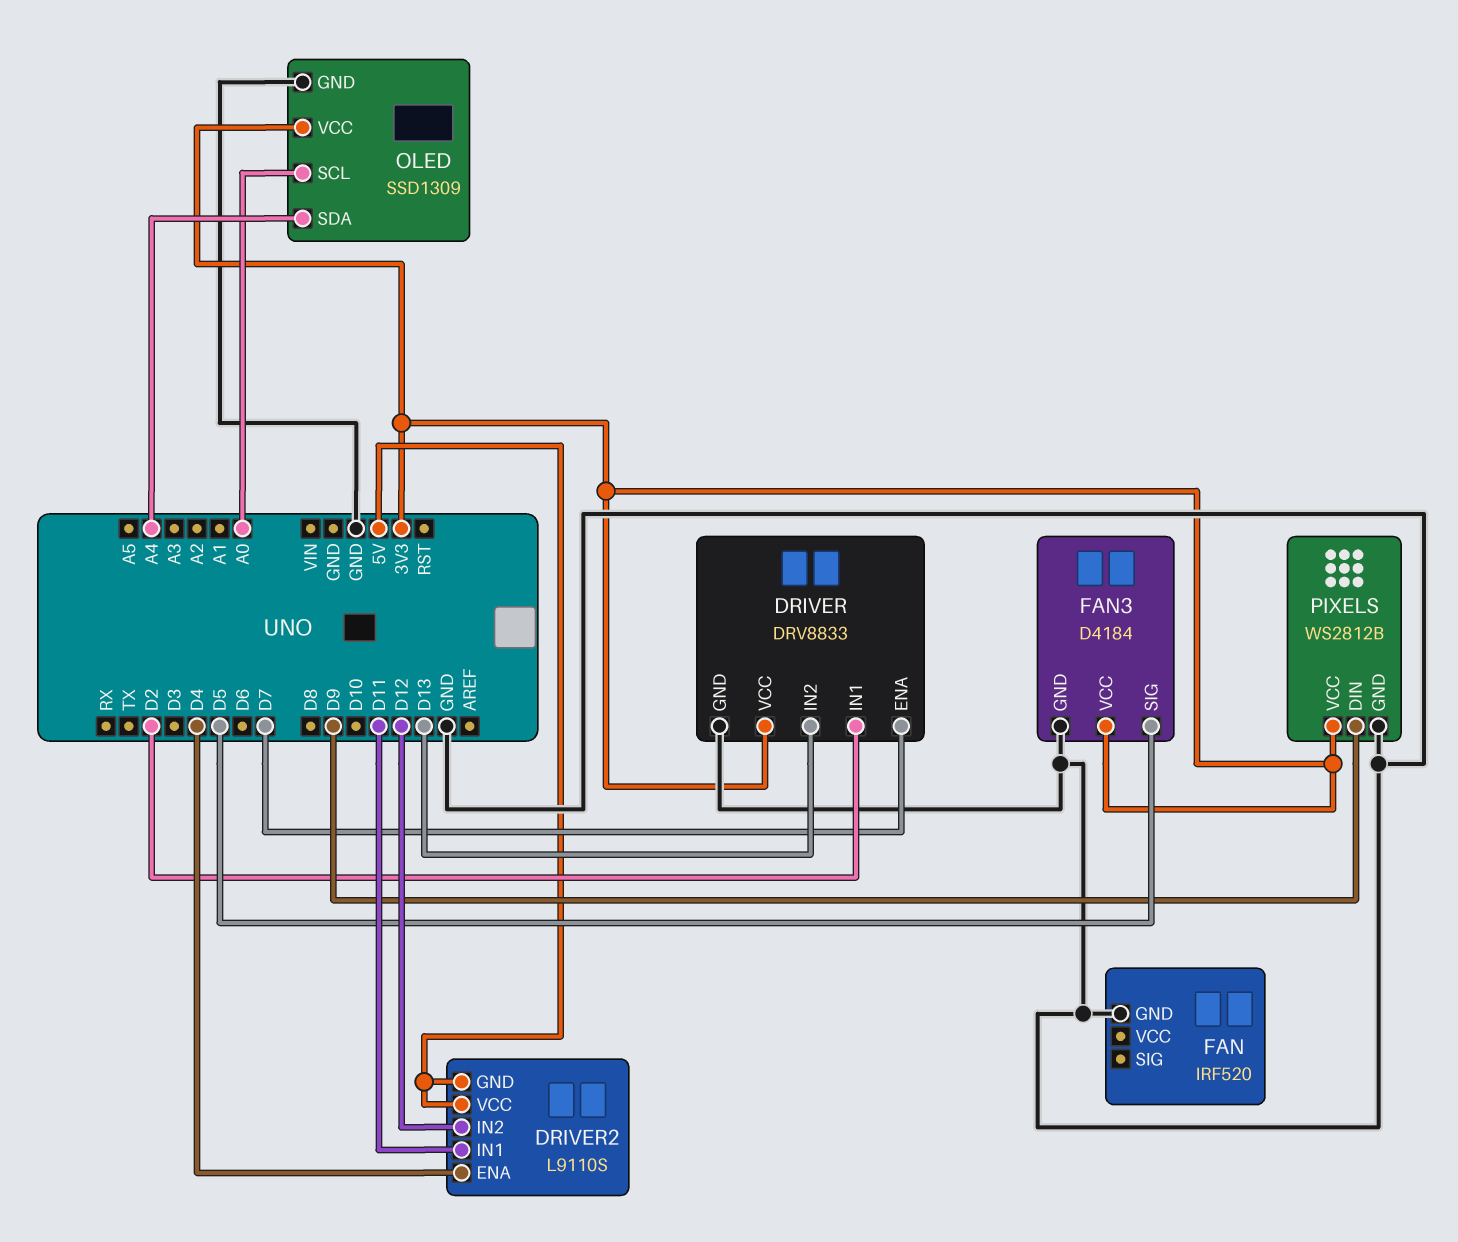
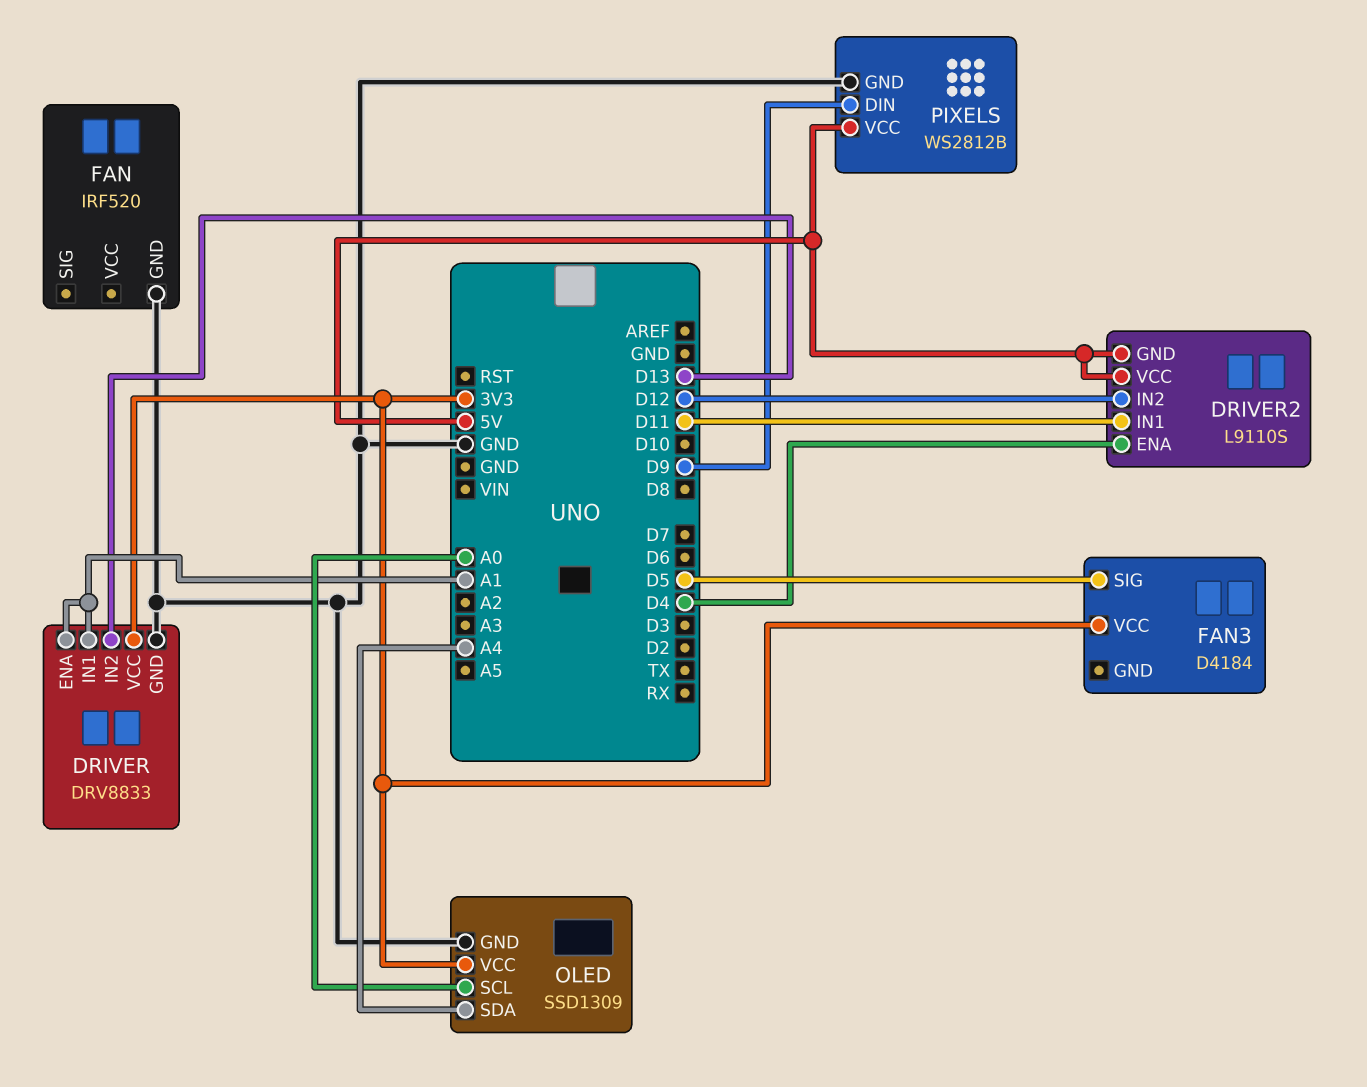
DRIVER pin ENA: D7 -> A1
DRIVER pin IN1: D2 -> A1
FAN3 pin GND: GND -> none
PIXELS pin VCC: 3V3 -> 5V

